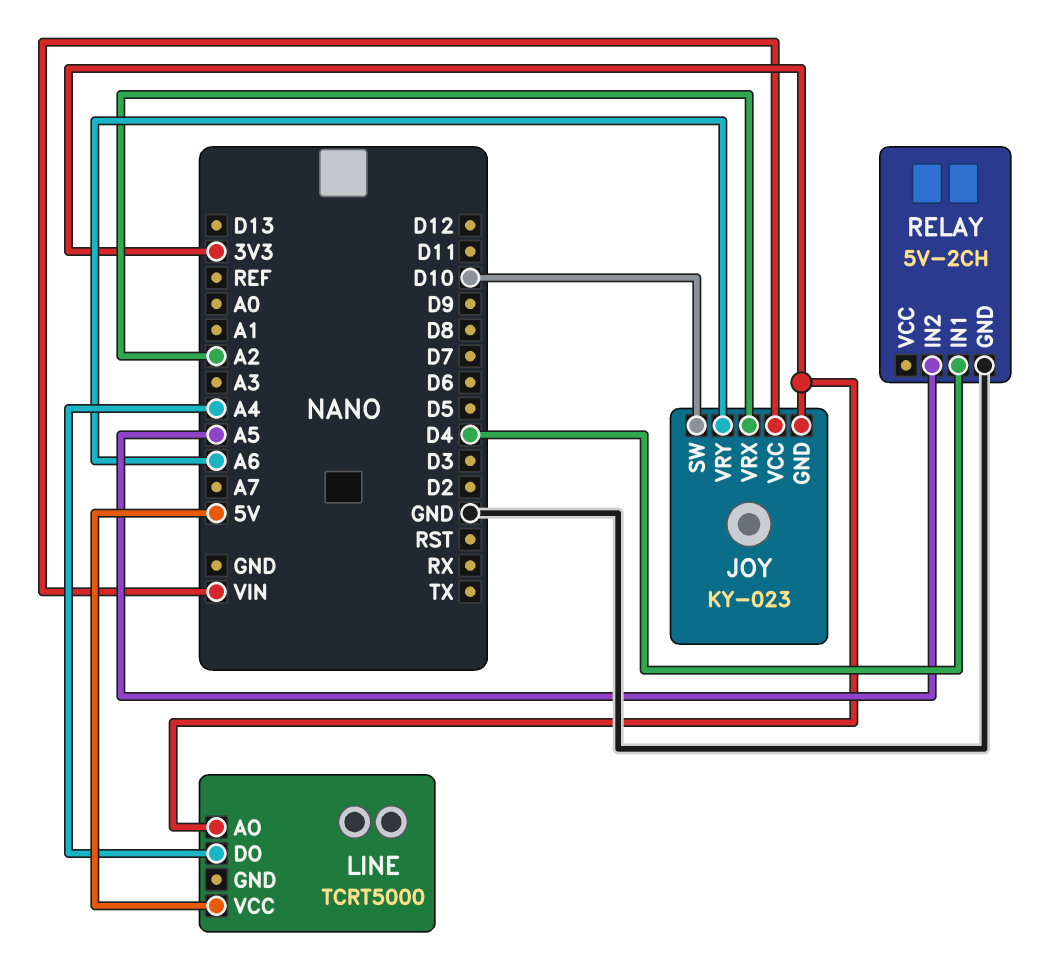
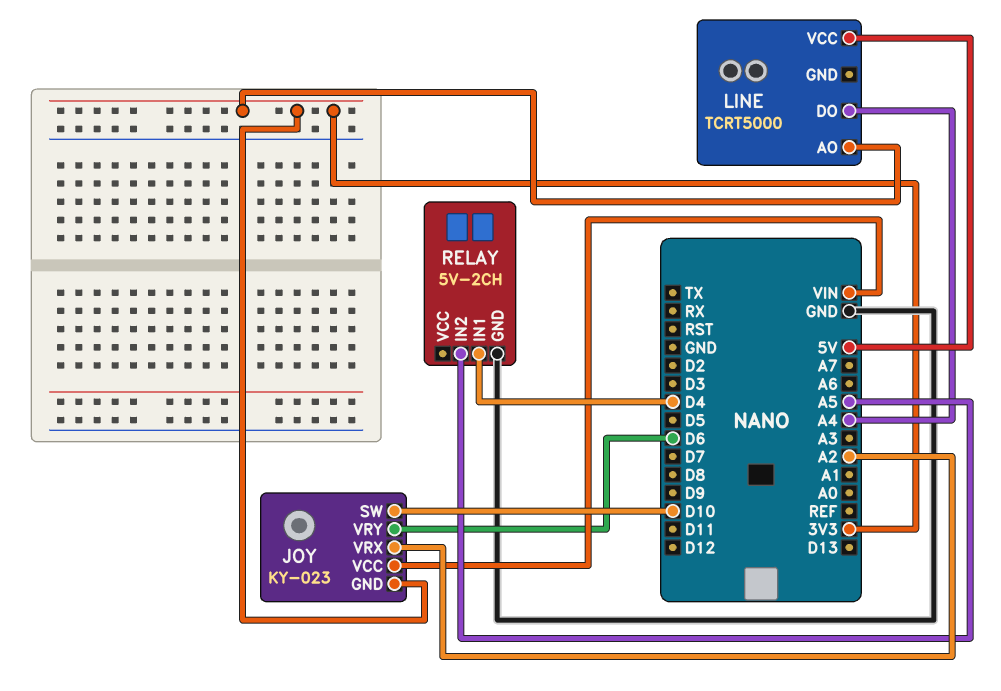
JOY pin VRY: A6 -> D6

